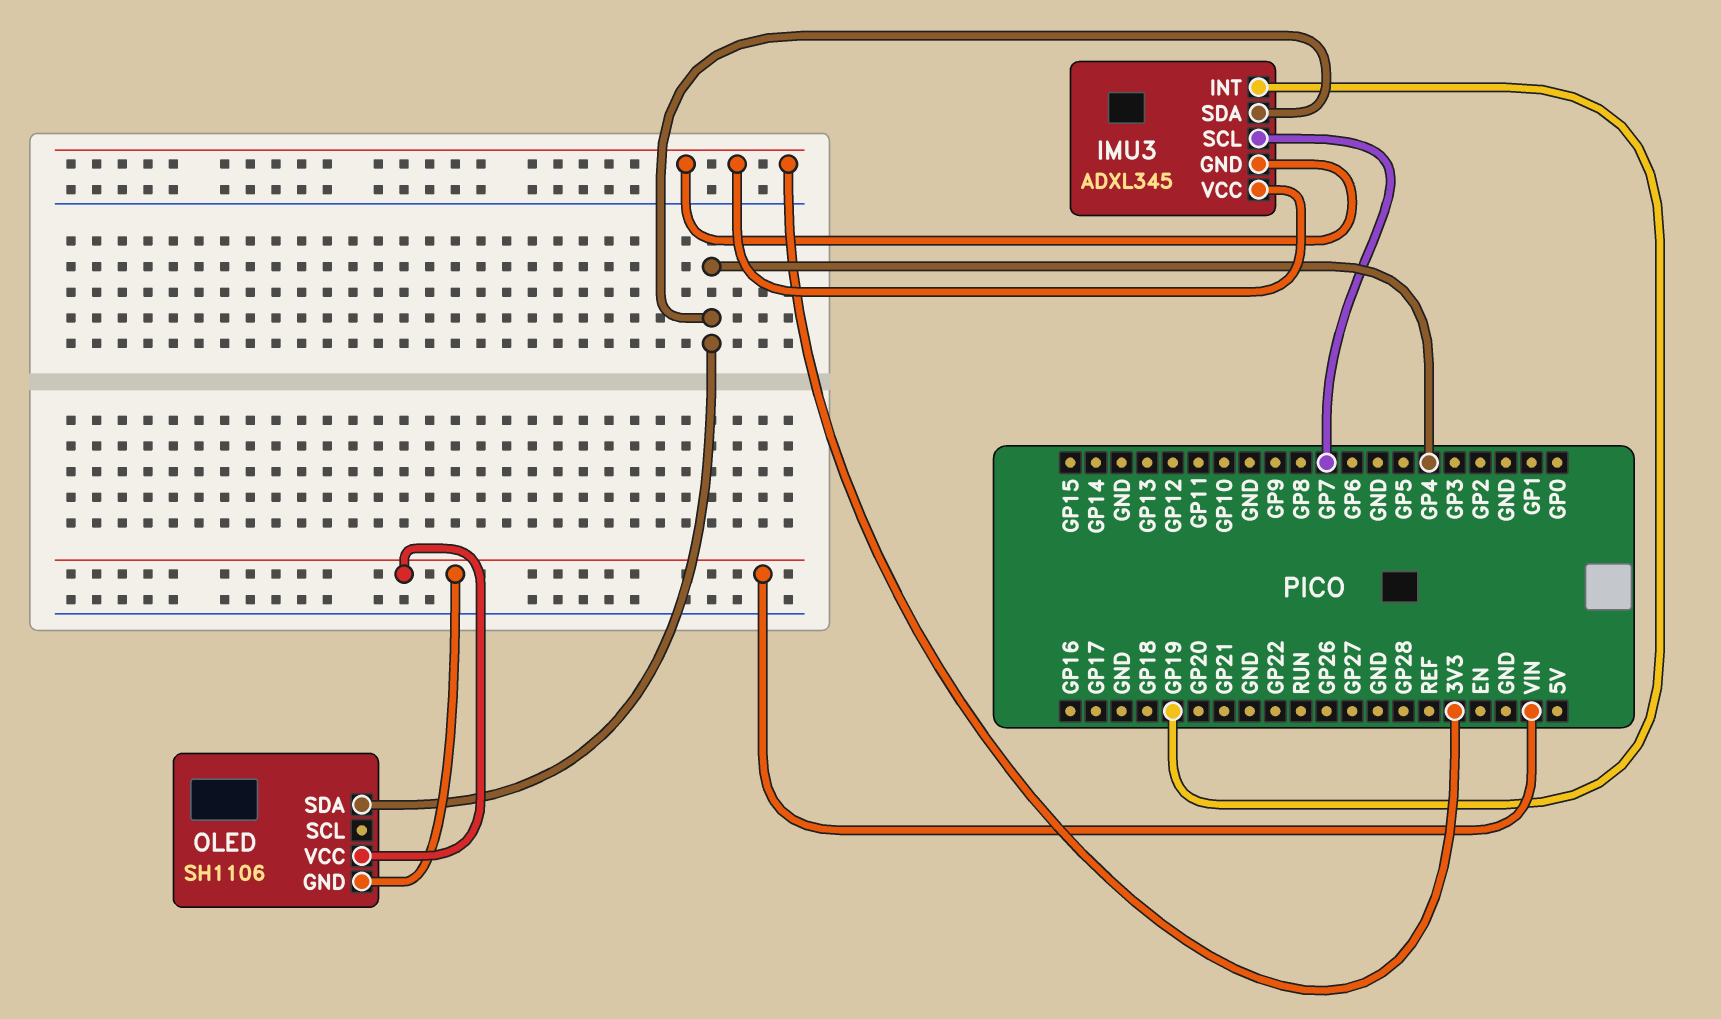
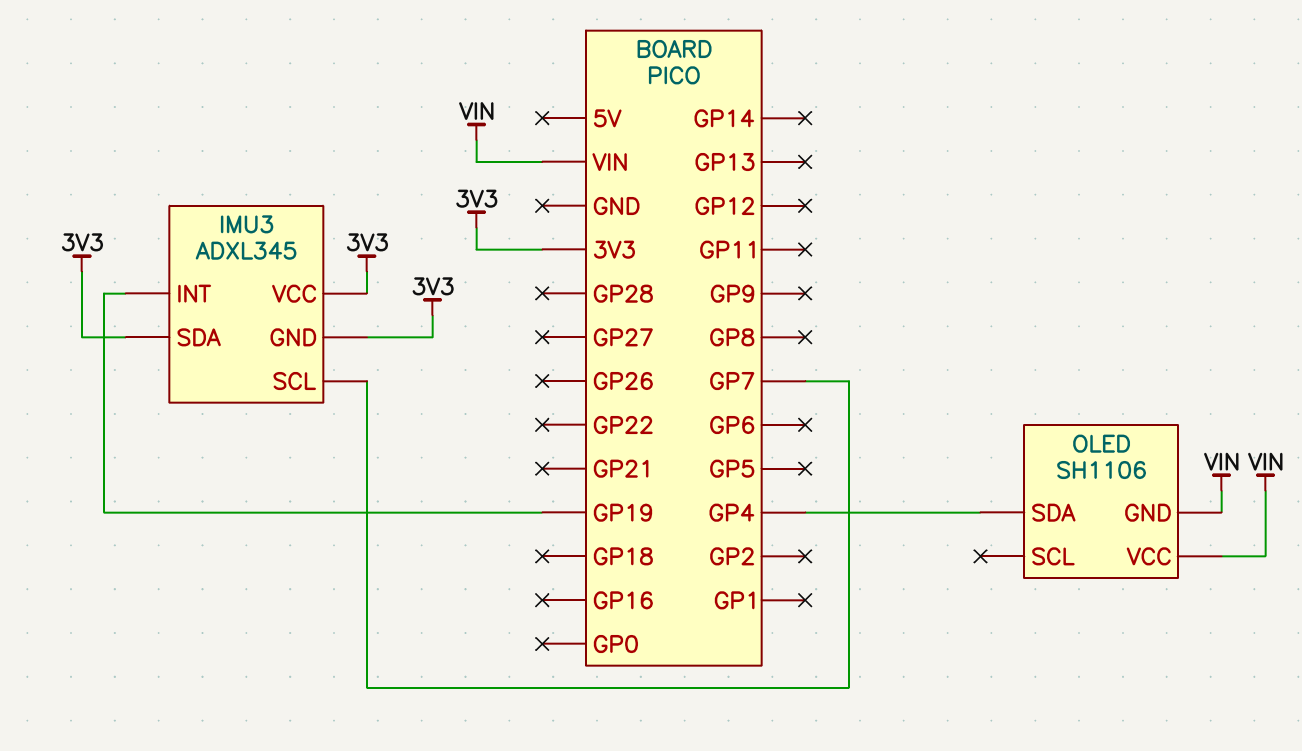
IMU3 pin SDA: GP4 -> 3V3

